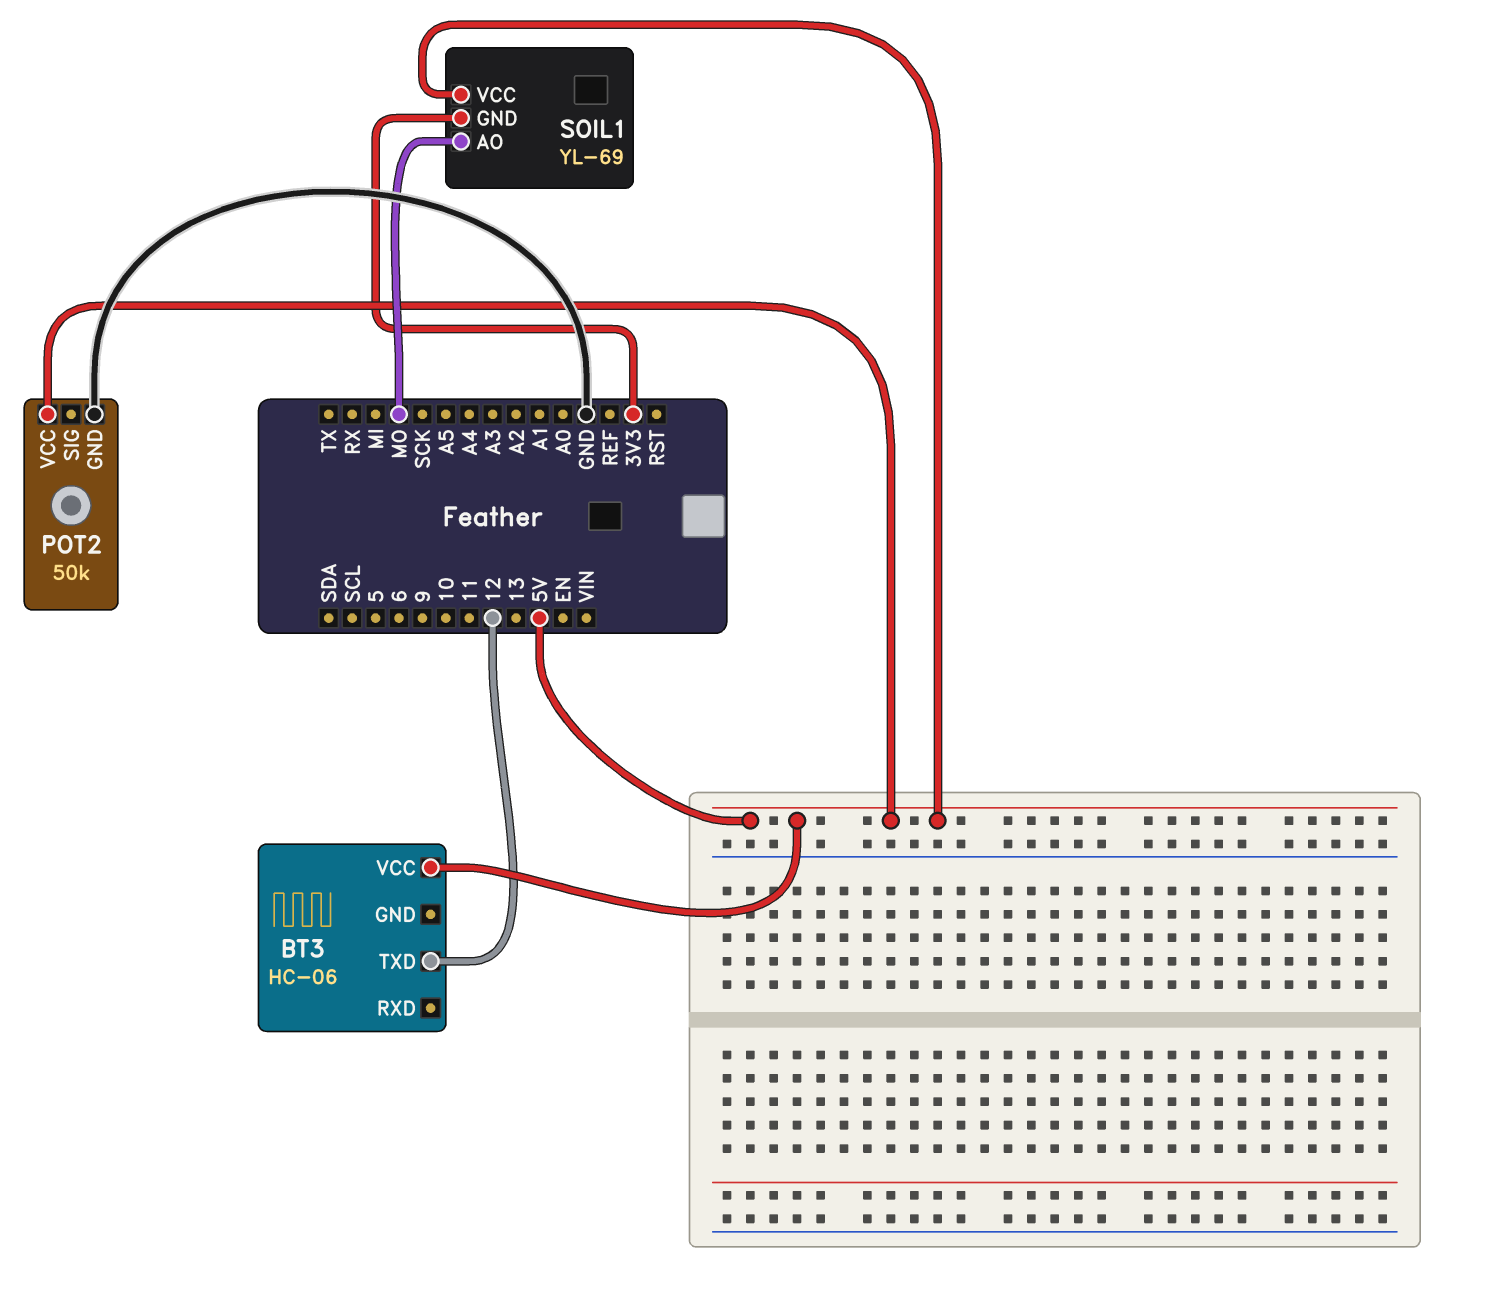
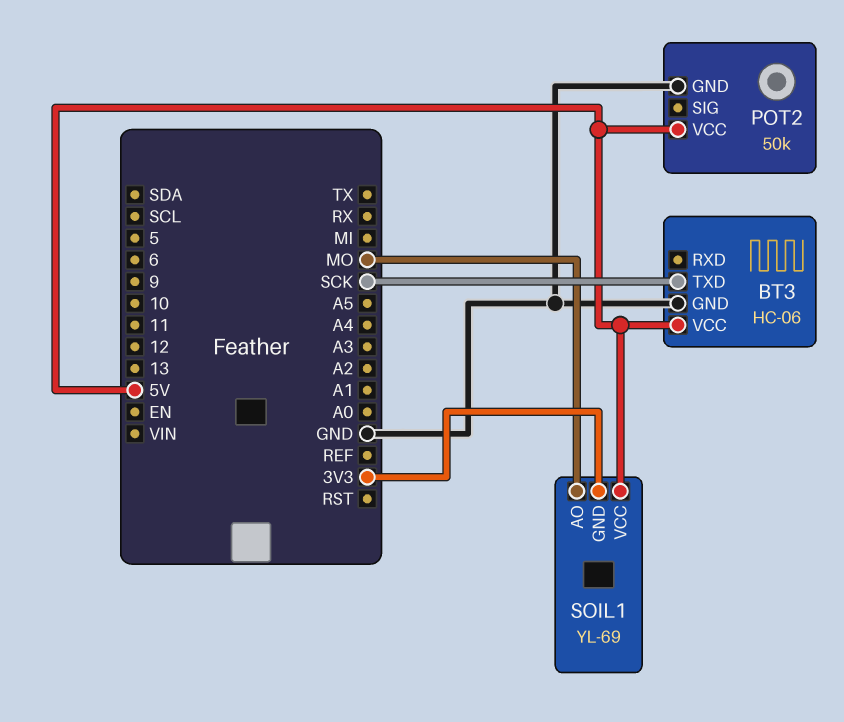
BT3 pin GND: none -> GND
BT3 pin TXD: 12 -> SCK

